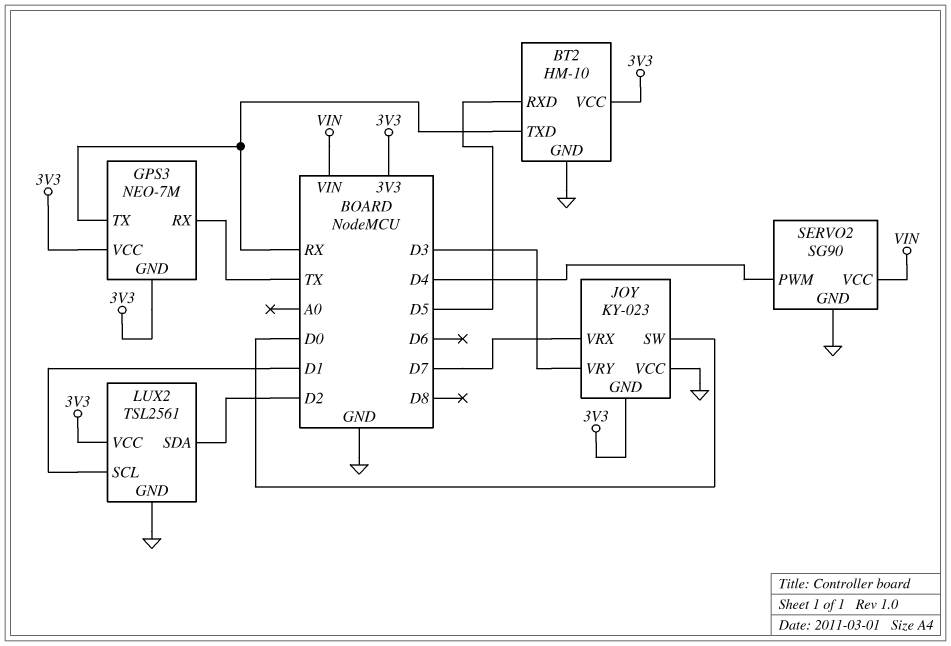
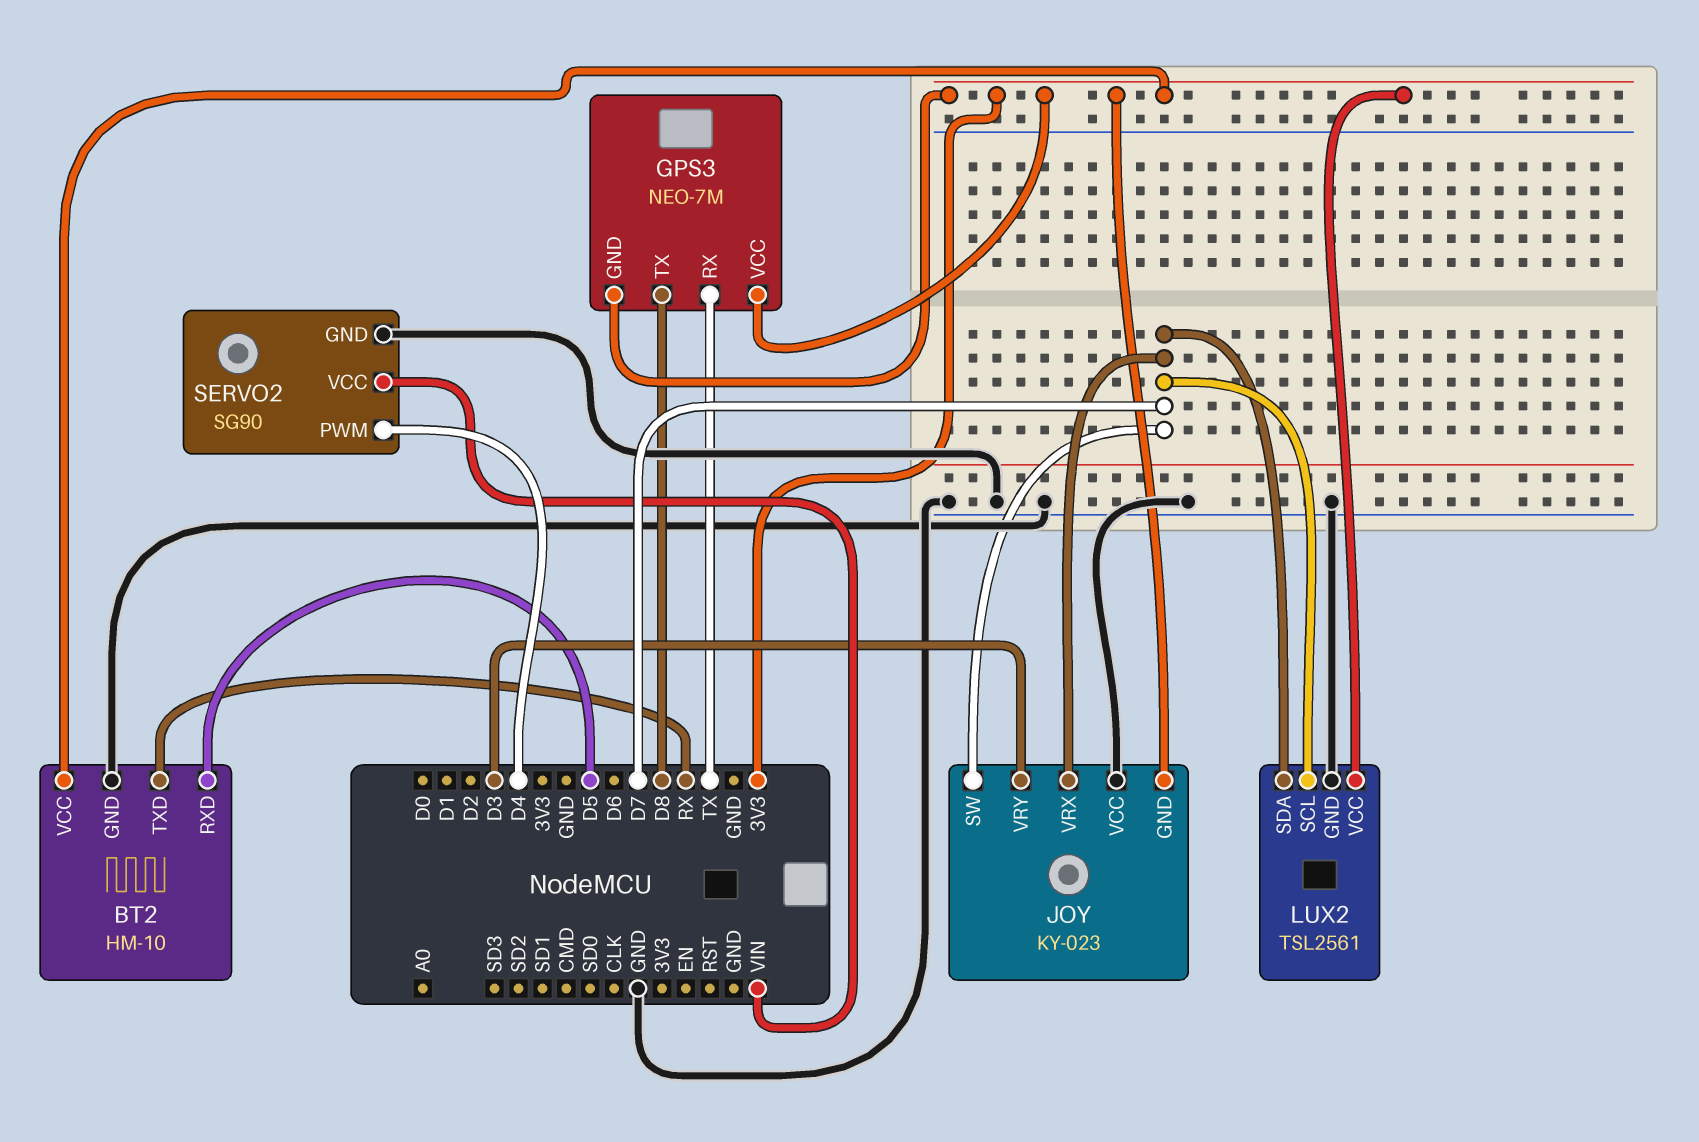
GPS3 pin TX: RX -> D8
JOY pin SW: D0 -> D7
LUX2 pin SCL: D1 -> D7
LUX2 pin SDA: D2 -> D7

